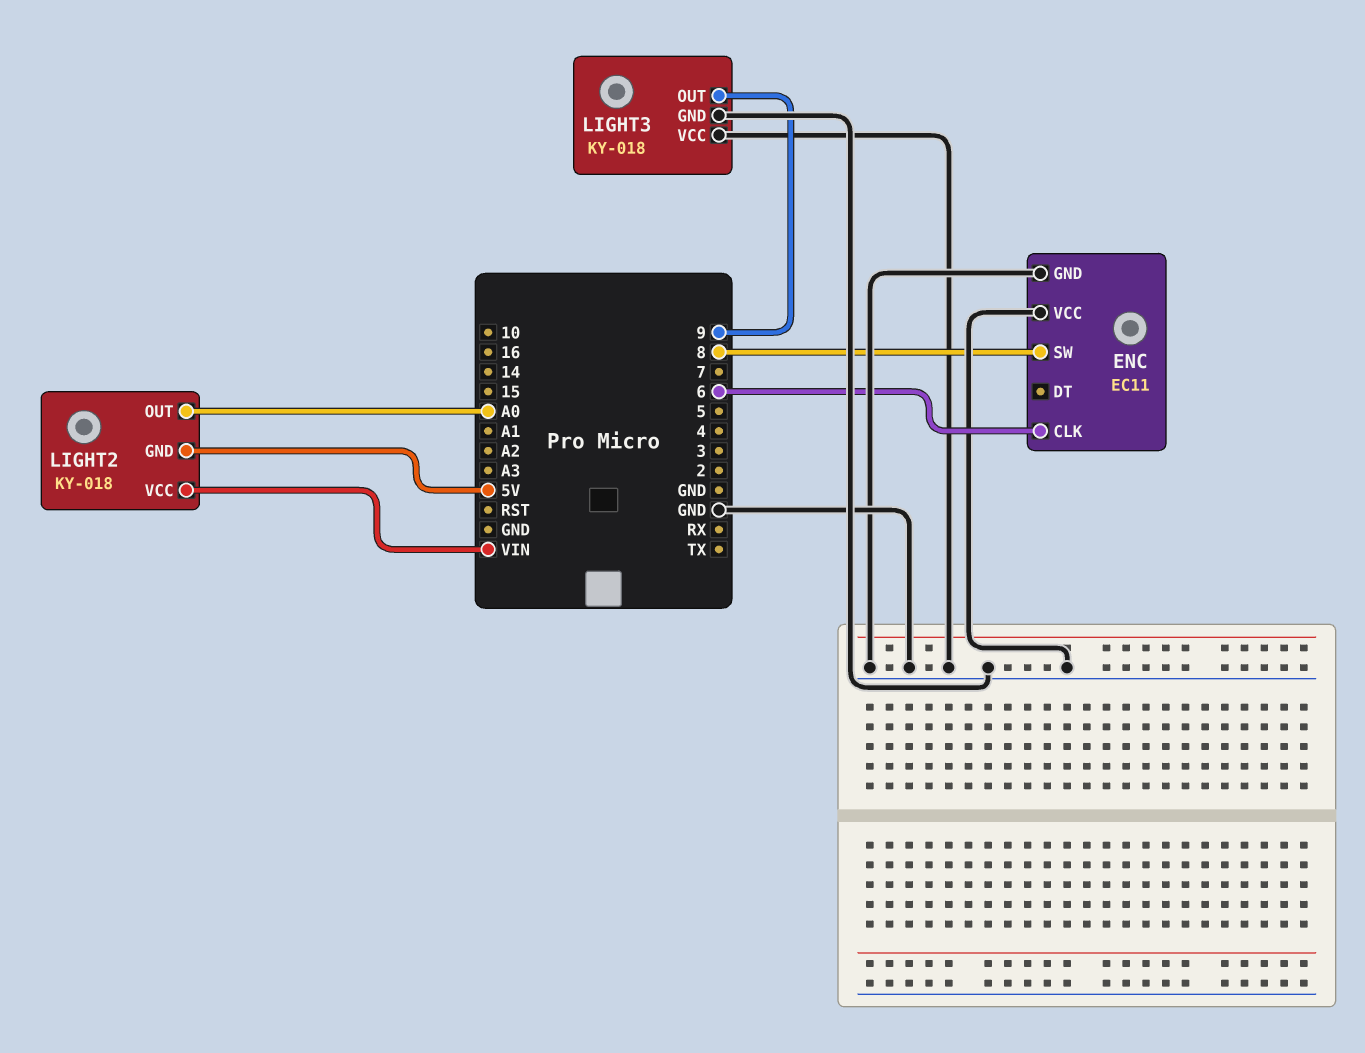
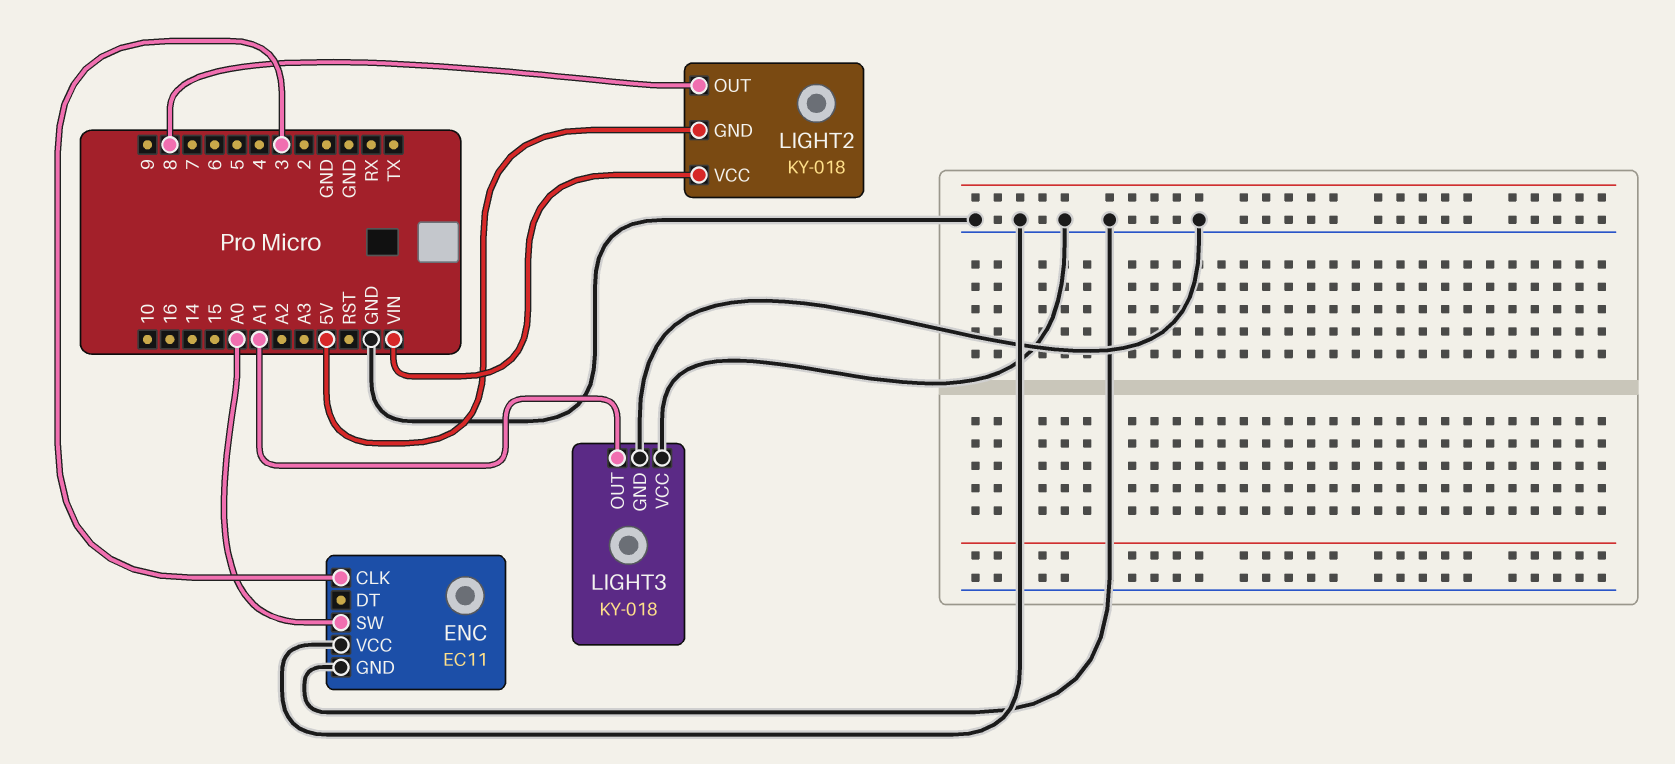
ENC pin CLK: 6 -> 3
ENC pin SW: 8 -> A0
LIGHT2 pin OUT: A0 -> 8
LIGHT3 pin OUT: 9 -> A1

